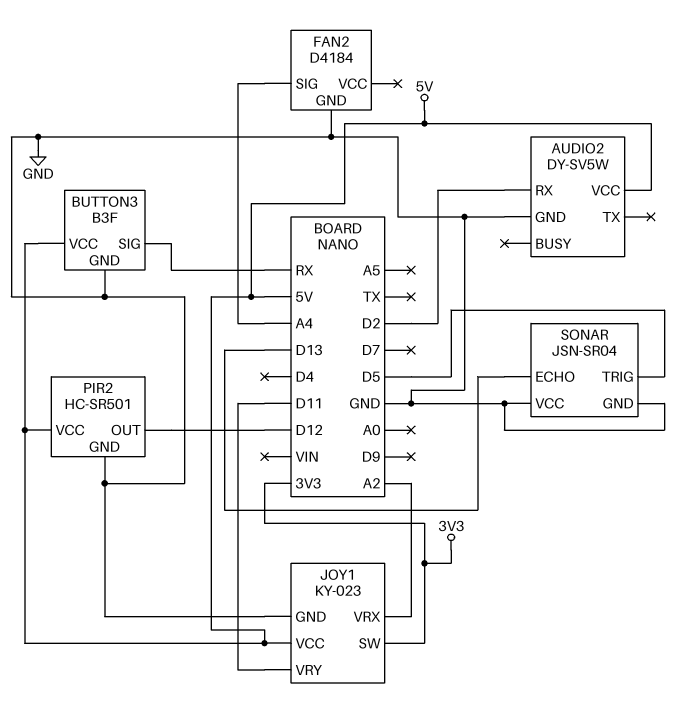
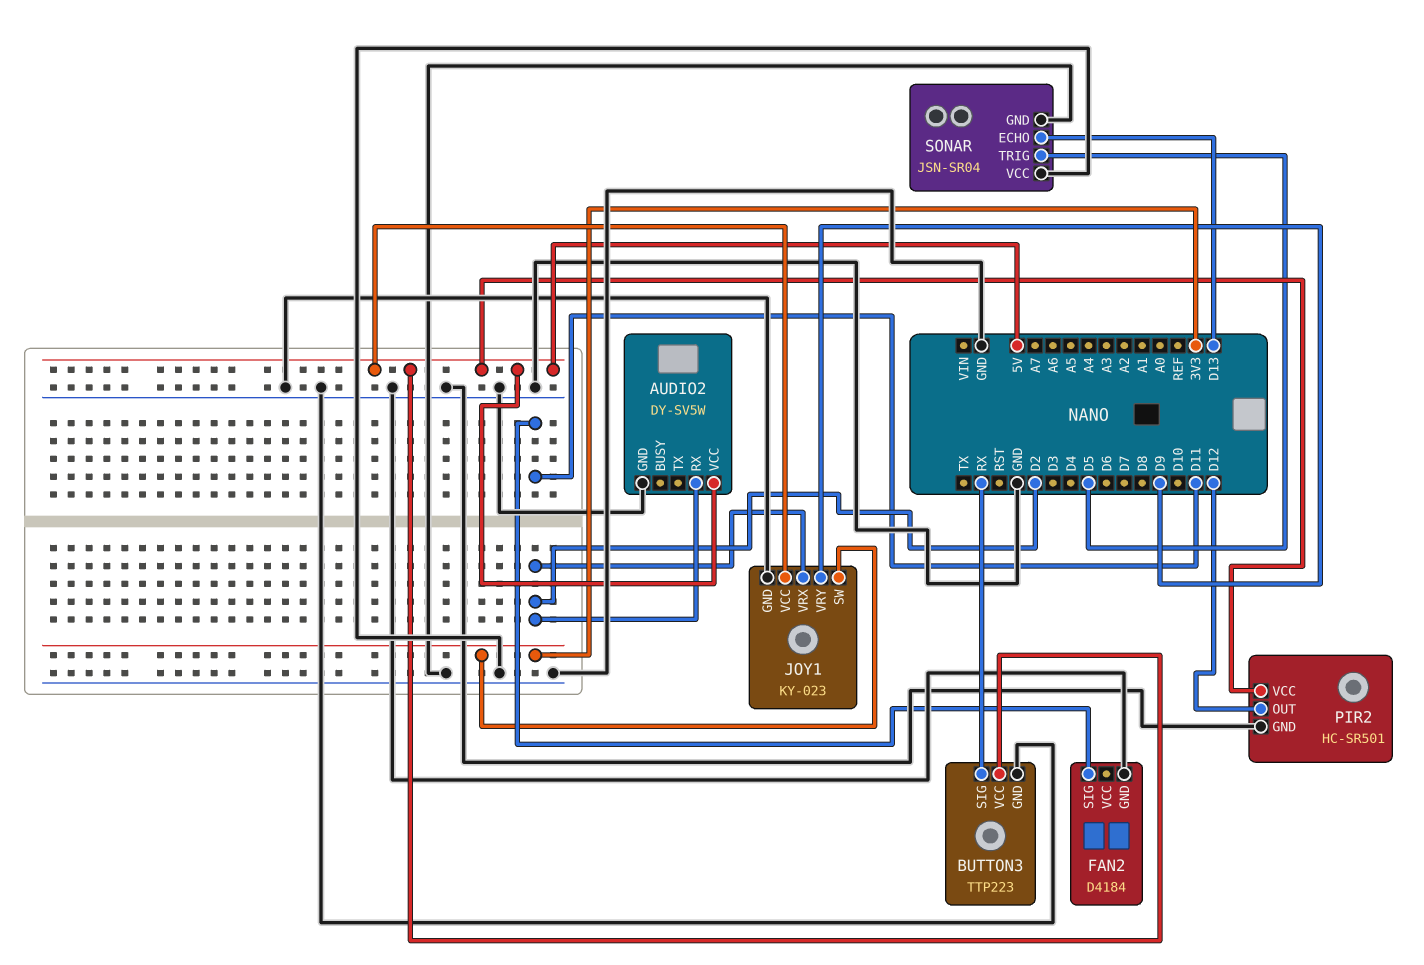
BUTTON3: B3F -> TTP223
FAN2 pin SIG: A4 -> D11
JOY1 pin VRX: A2 -> D2
JOY1 pin VRY: D11 -> D9

